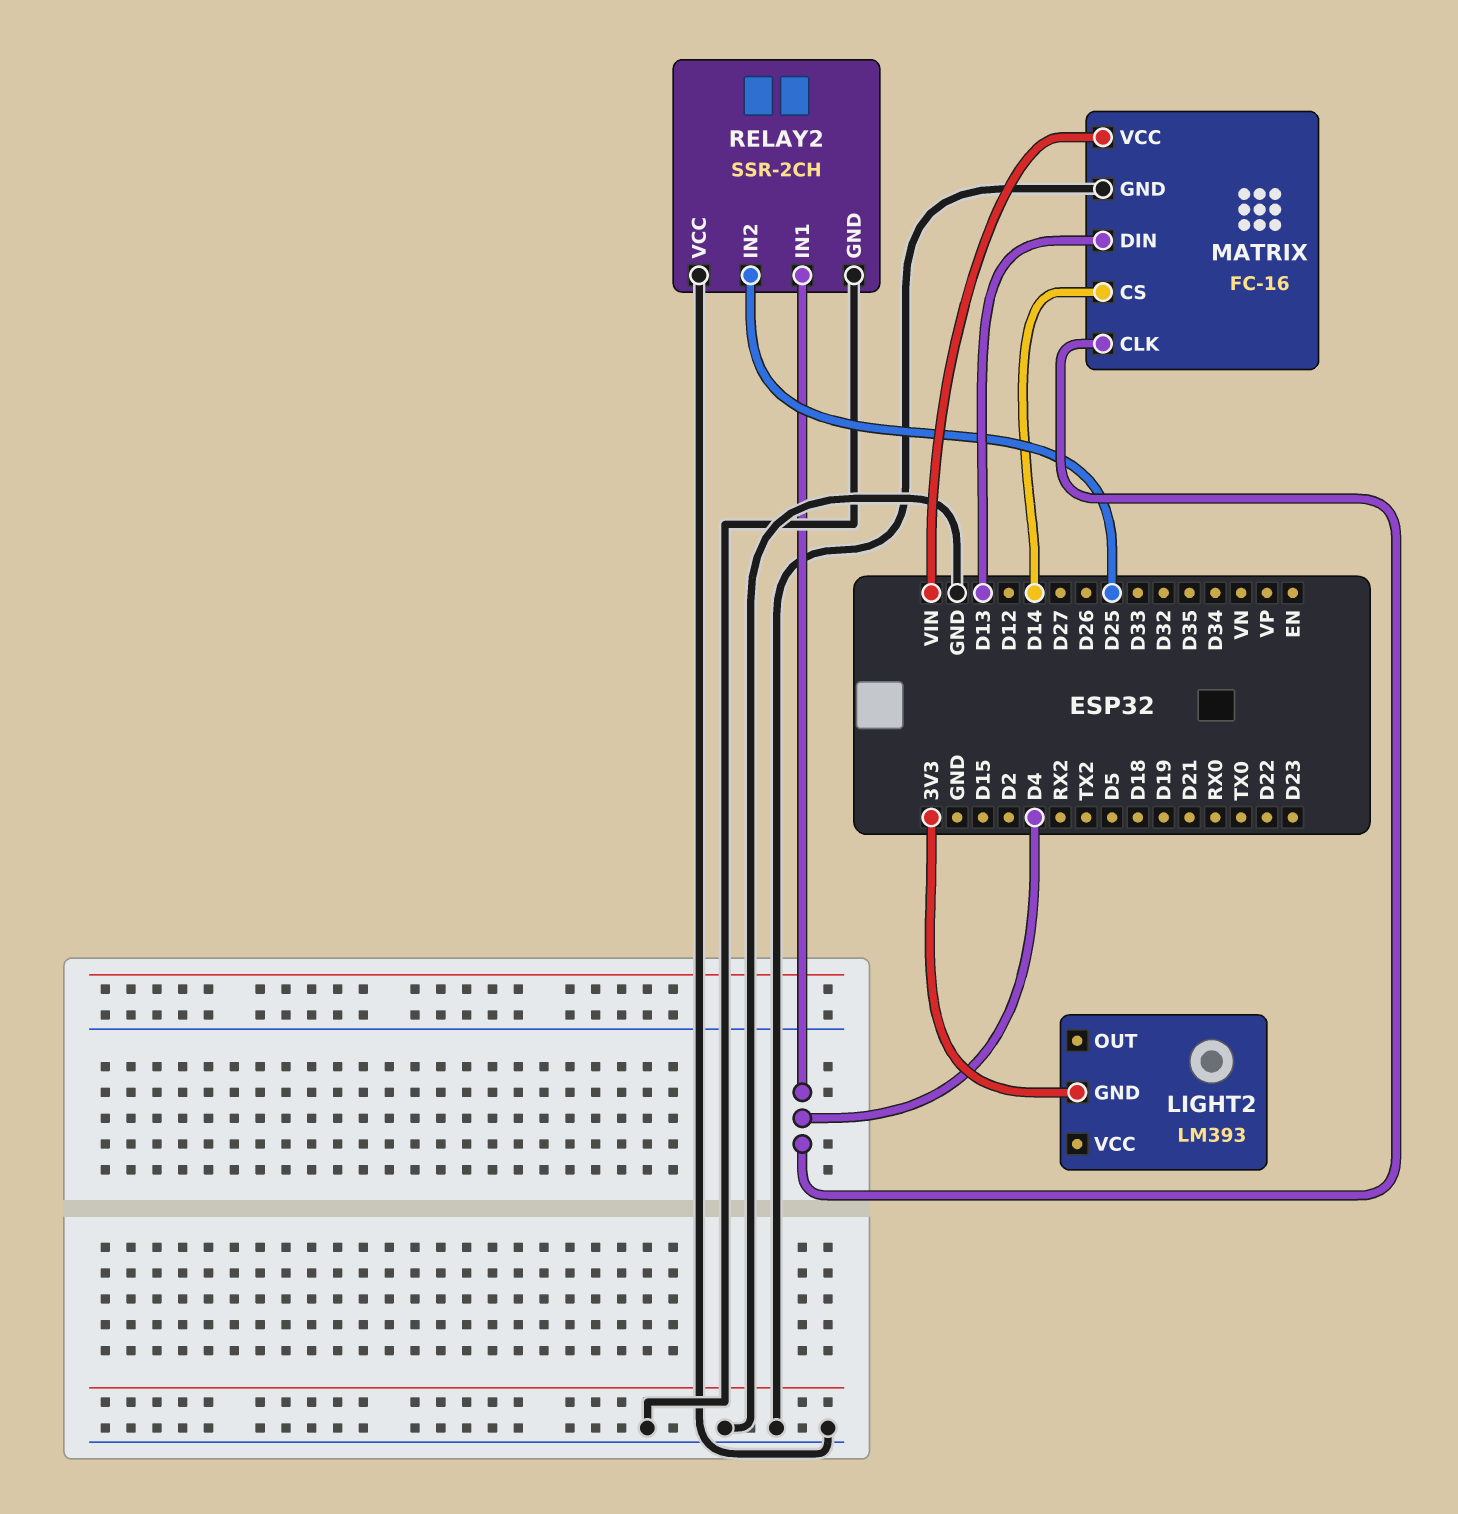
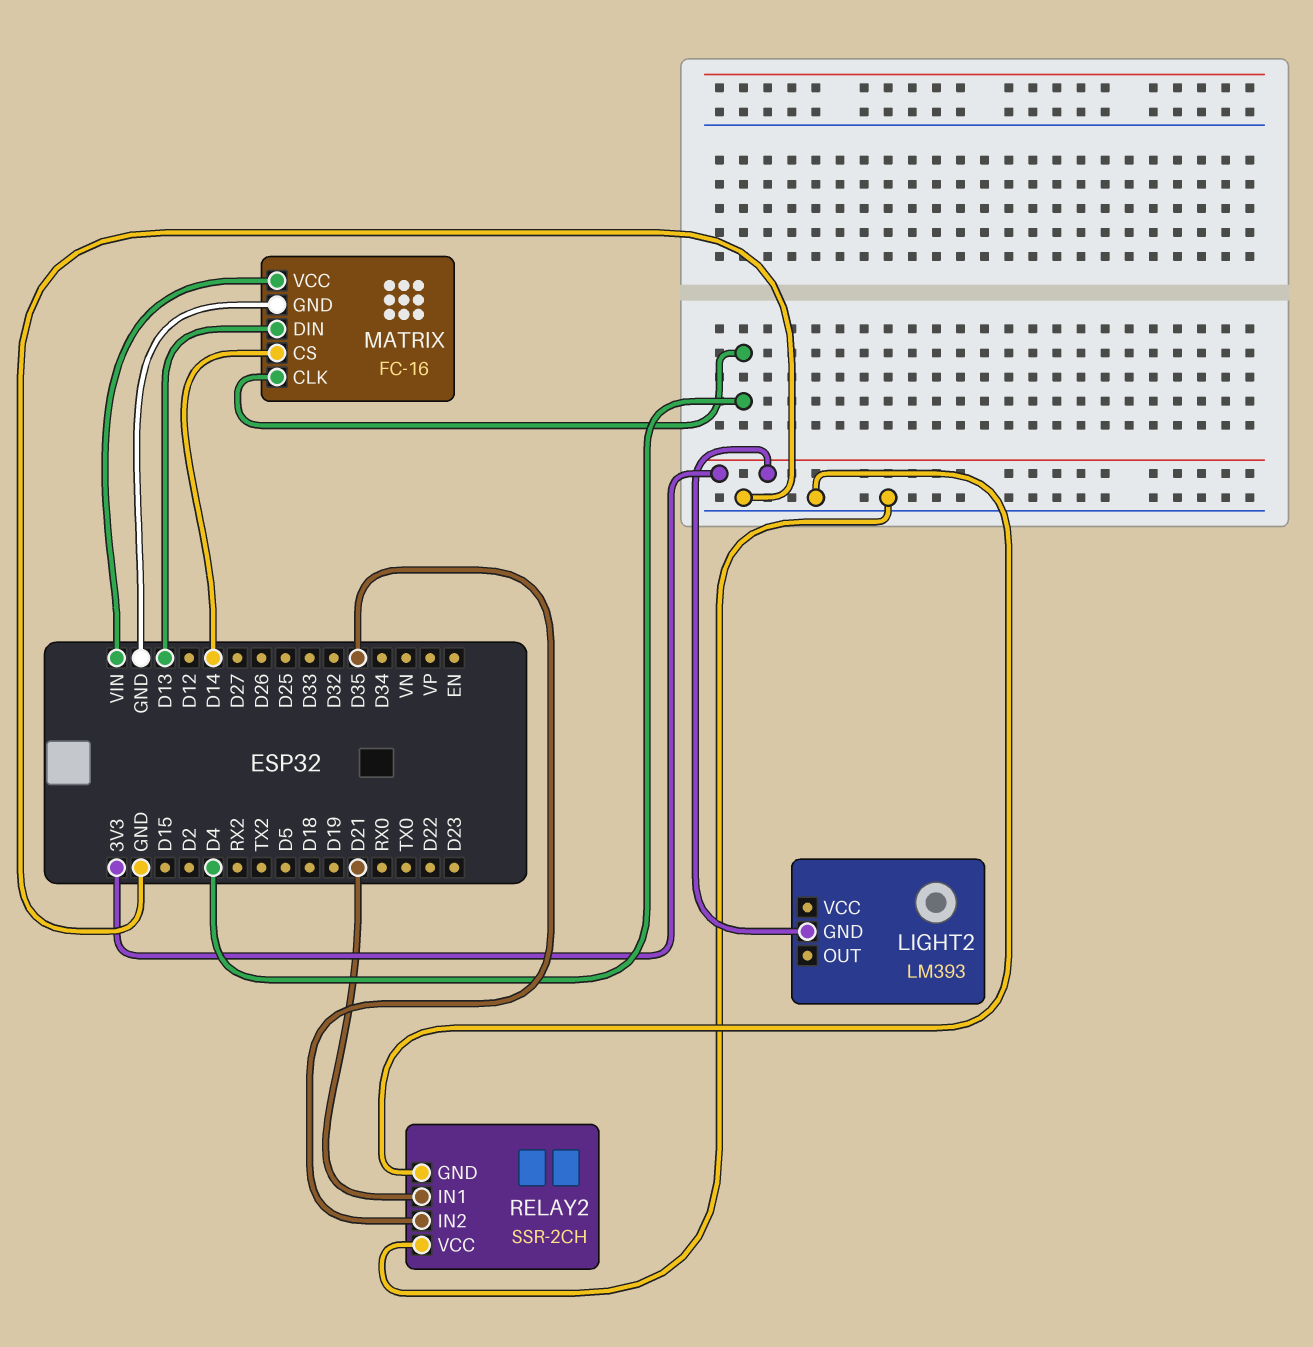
RELAY2 pin IN1: D4 -> D21
RELAY2 pin IN2: D25 -> D35

